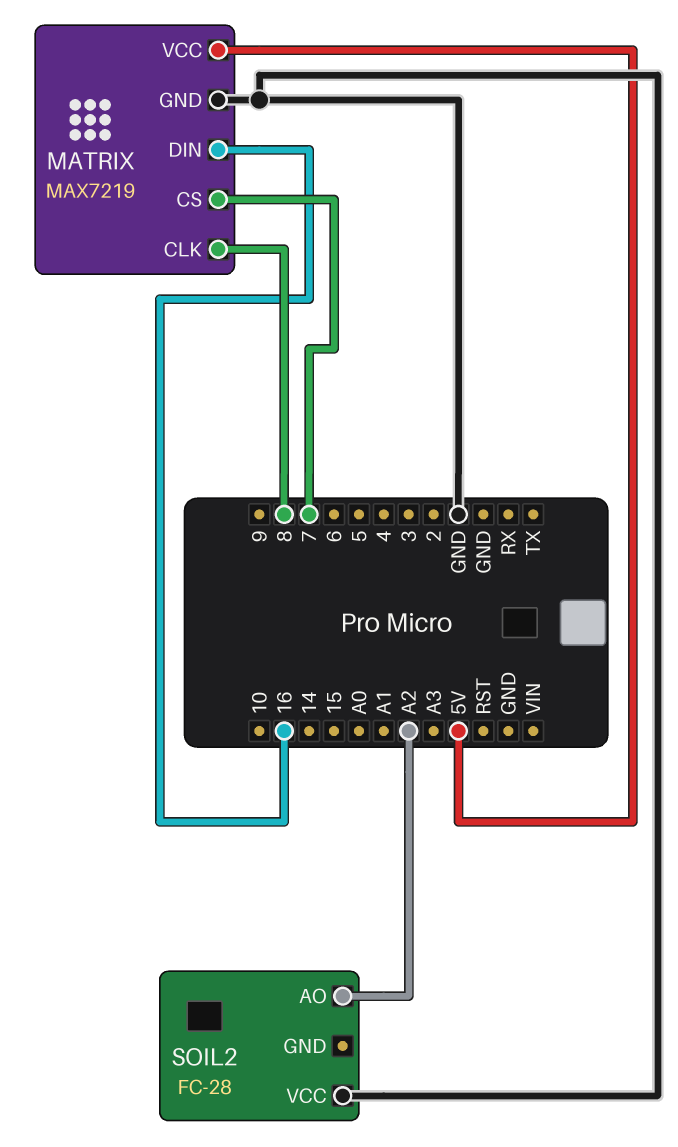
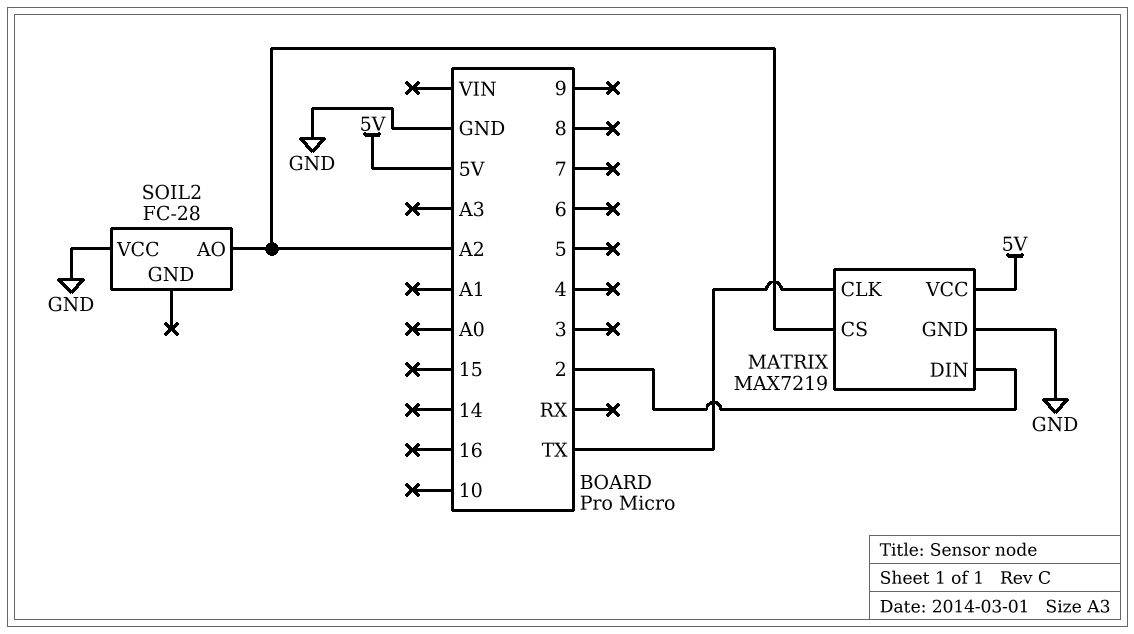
MATRIX pin CLK: 8 -> TX
MATRIX pin CS: 7 -> A2
MATRIX pin DIN: 16 -> 2

